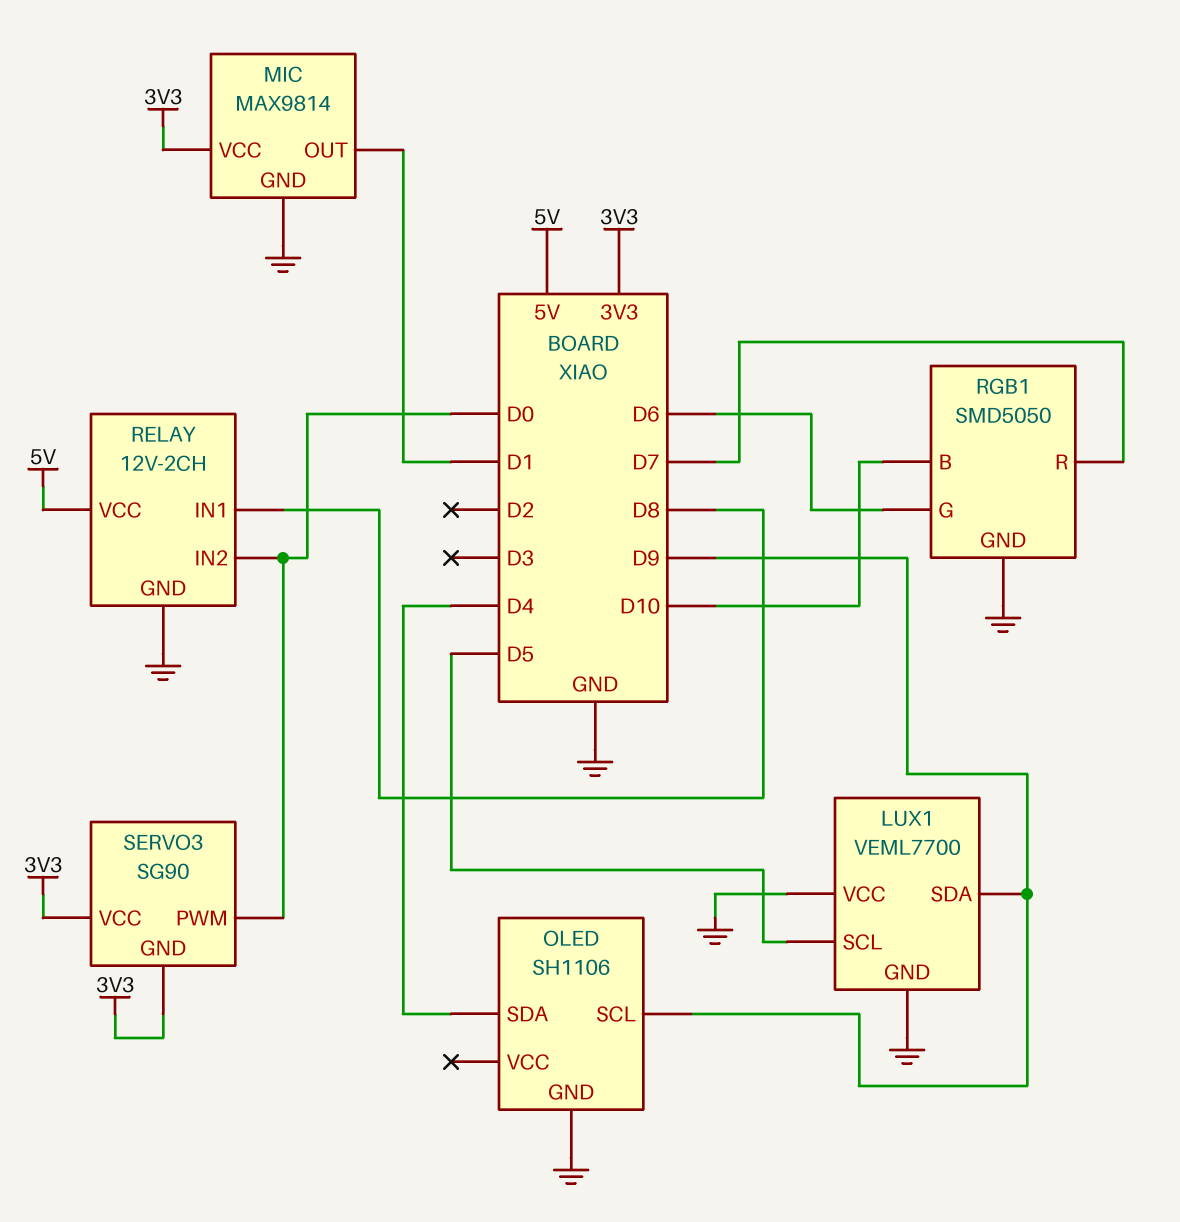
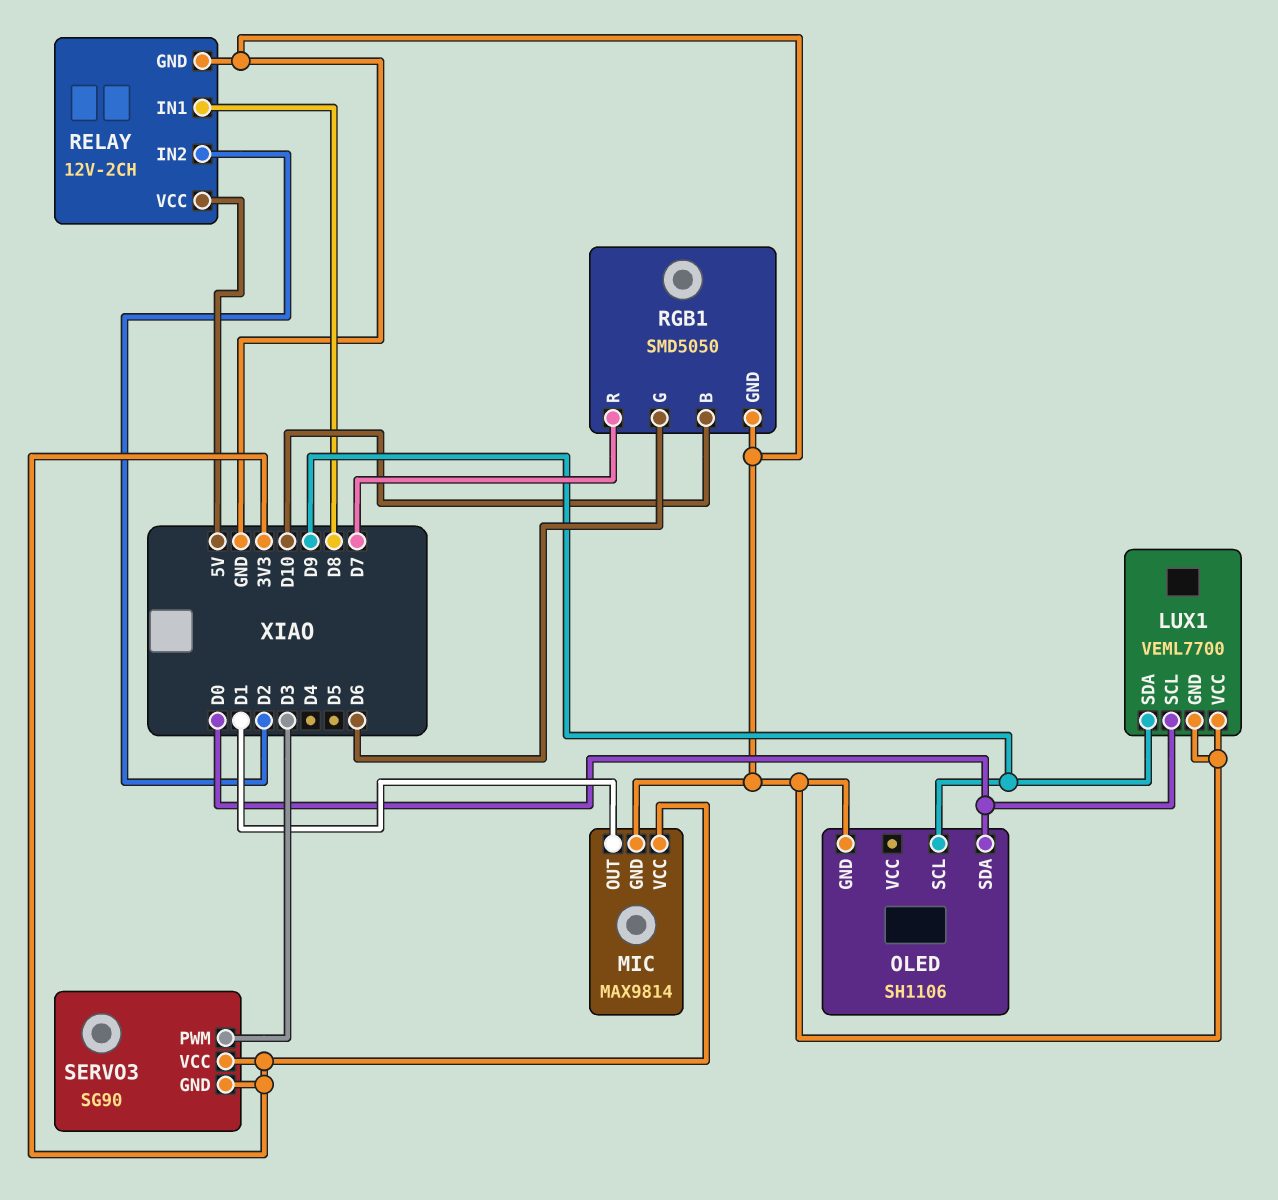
LUX1 pin SCL: D5 -> D0
OLED pin SDA: D4 -> D0
RELAY pin IN2: D0 -> D2
SERVO3 pin PWM: D0 -> D3

